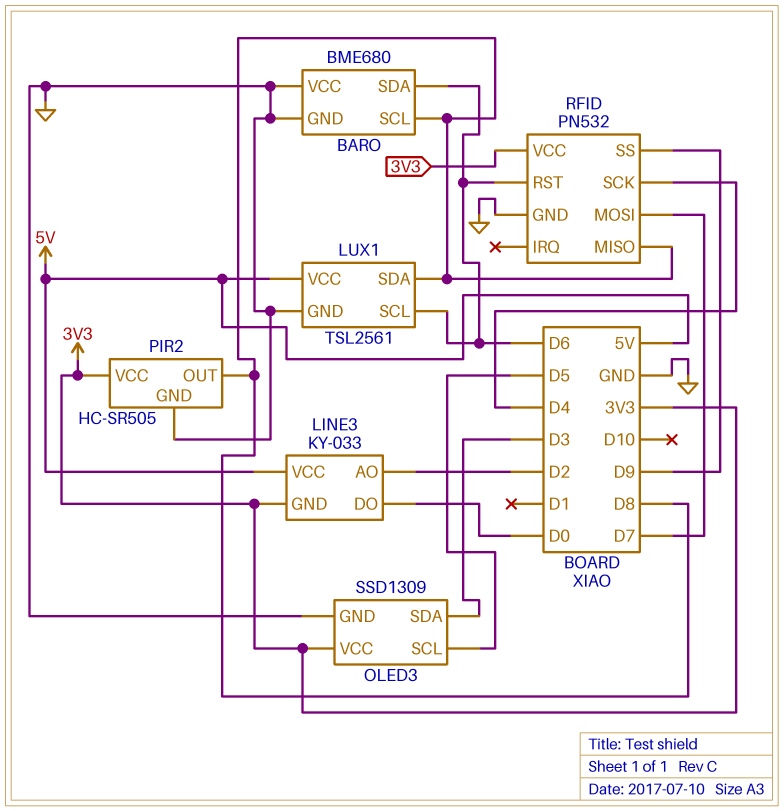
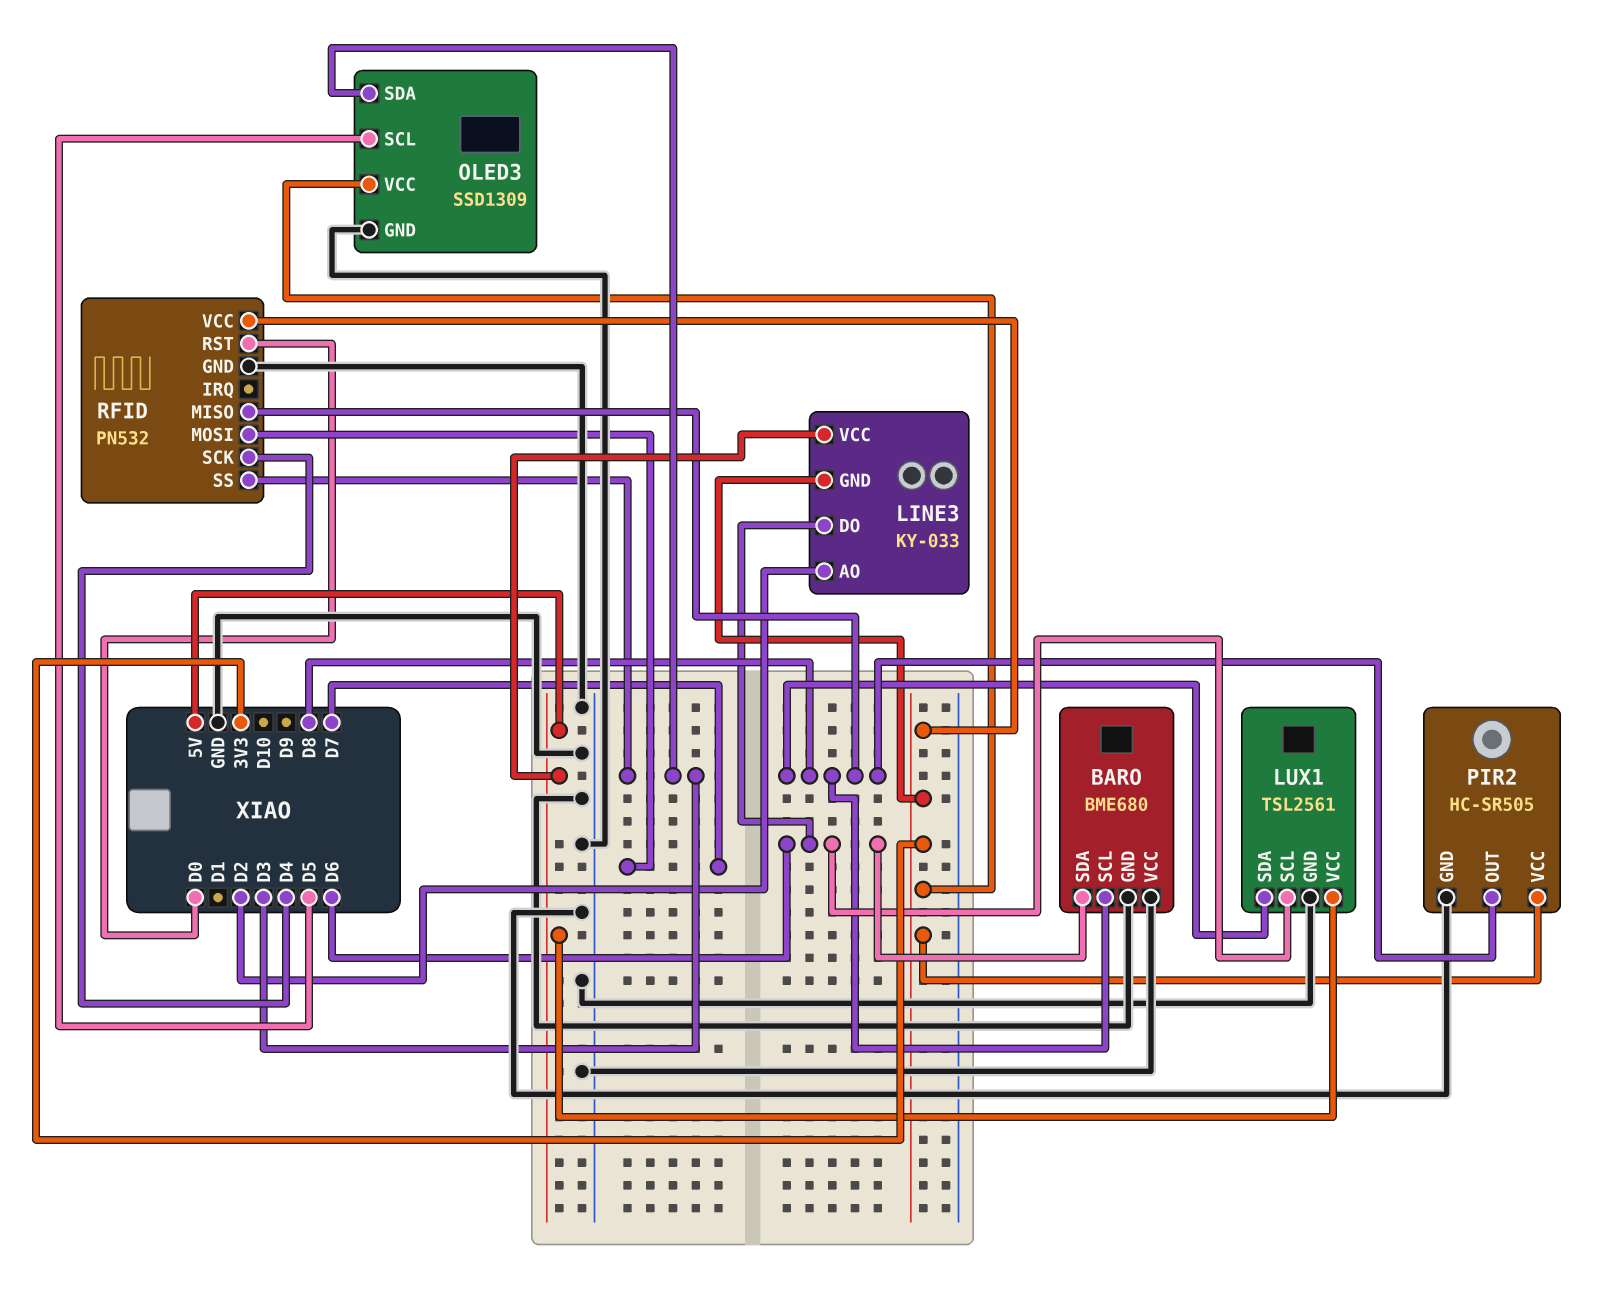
LINE3 pin DO: D0 -> D6
RFID pin RST: D6 -> D0
RFID pin SS: D9 -> D3

